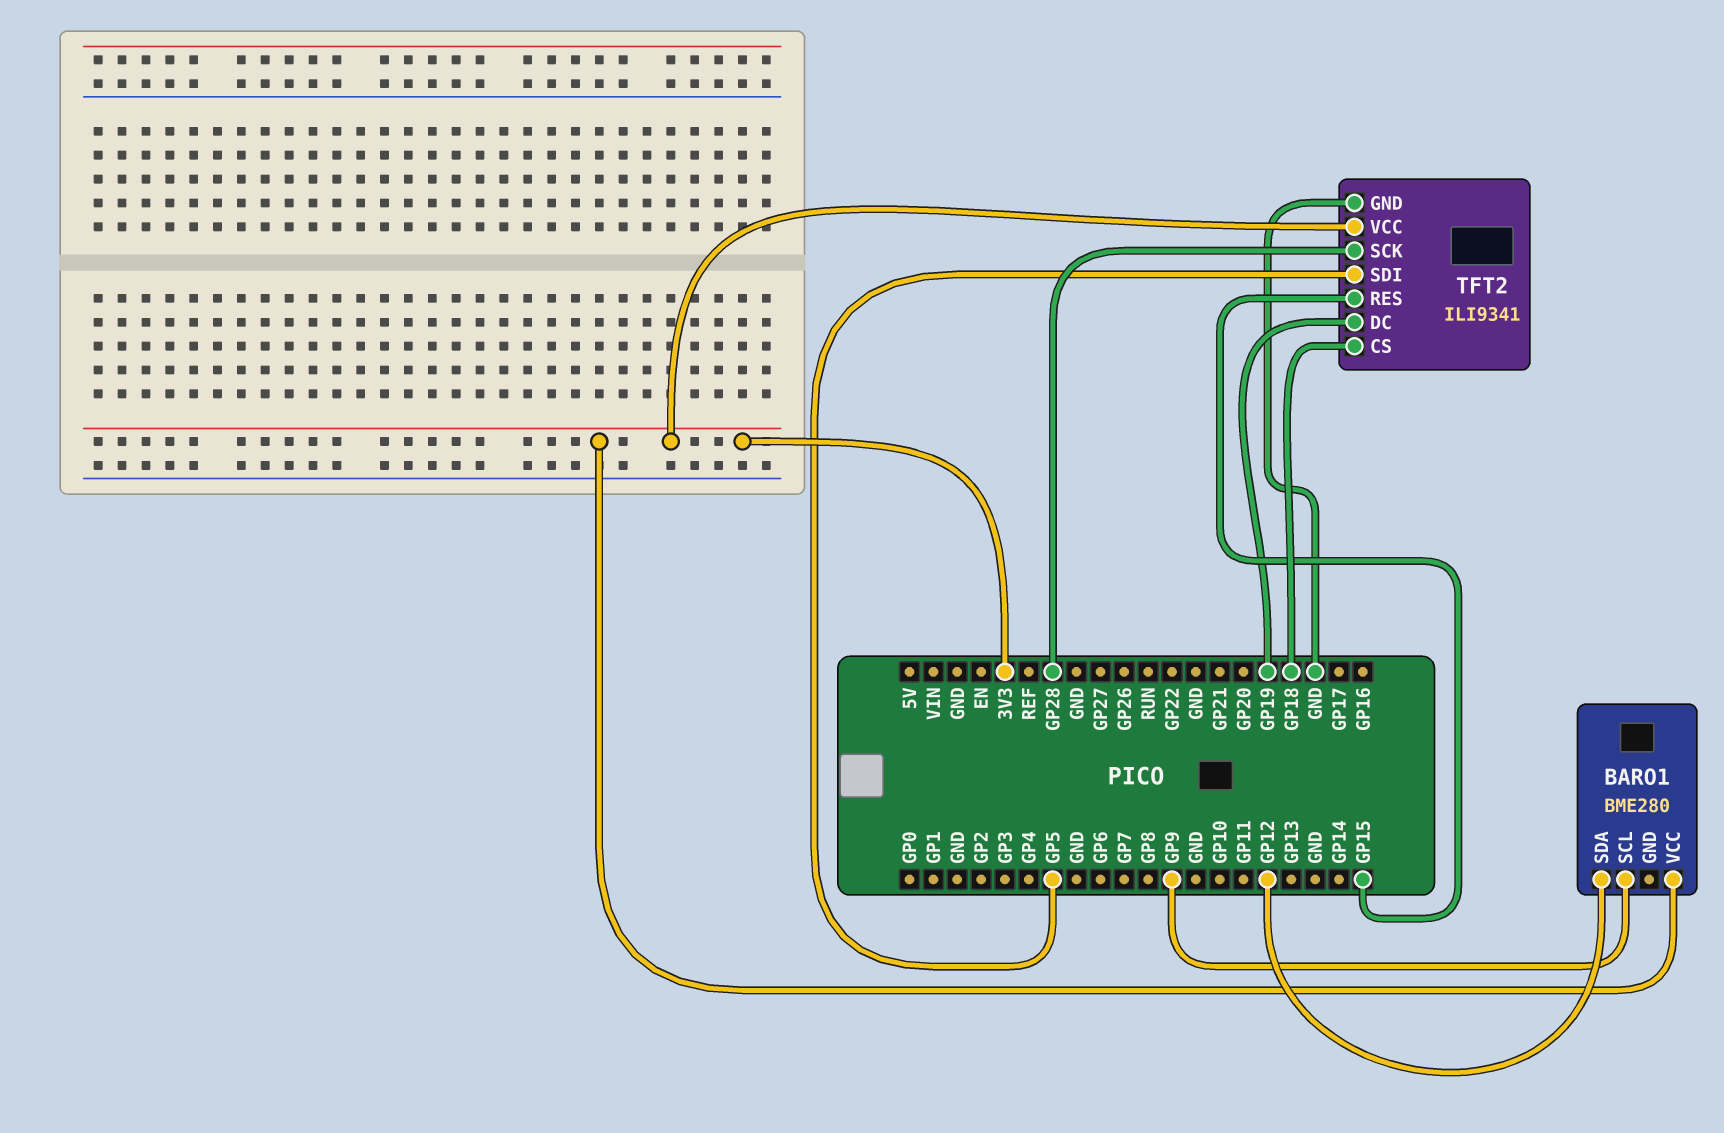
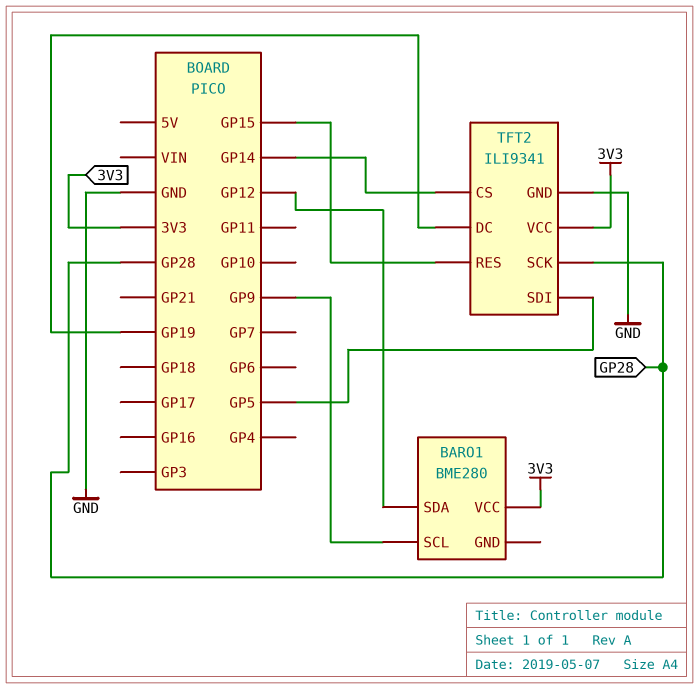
TFT2 pin CS: GP18 -> GP14

